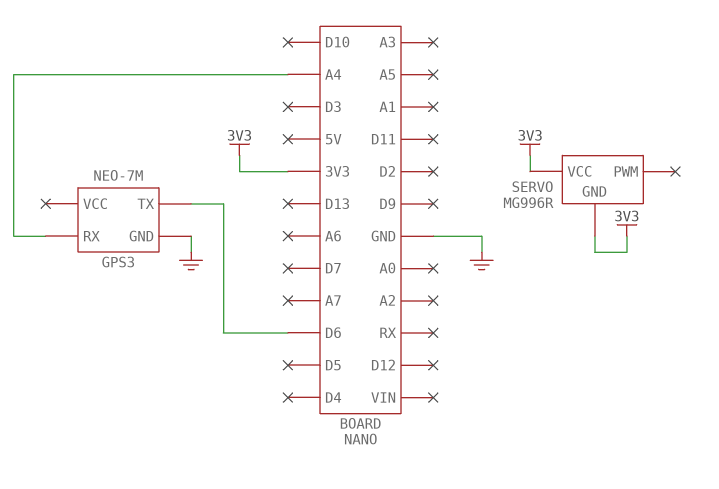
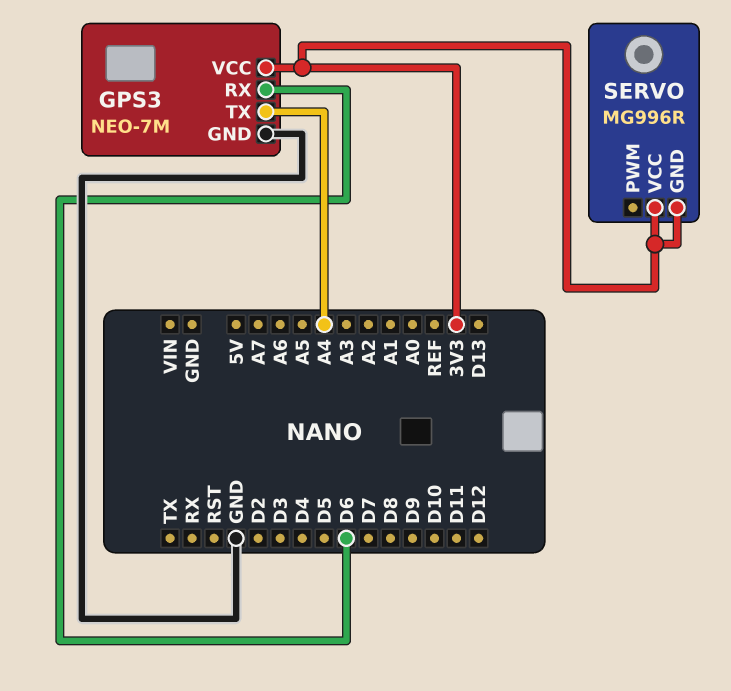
GPS3 pin RX: A4 -> D6
GPS3 pin TX: D6 -> A4
GPS3 pin VCC: none -> 3V3

